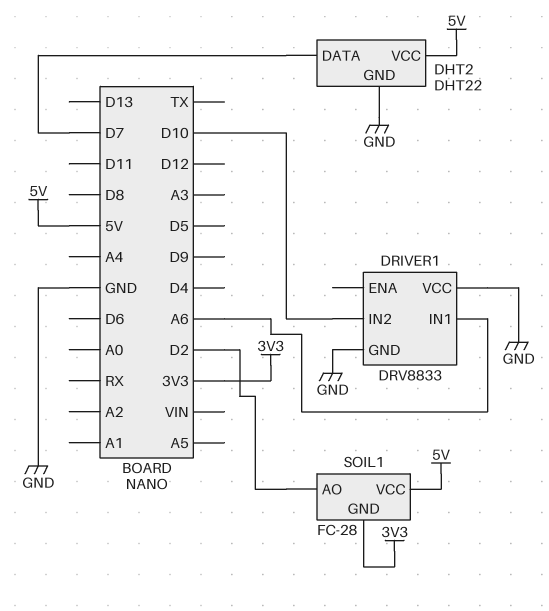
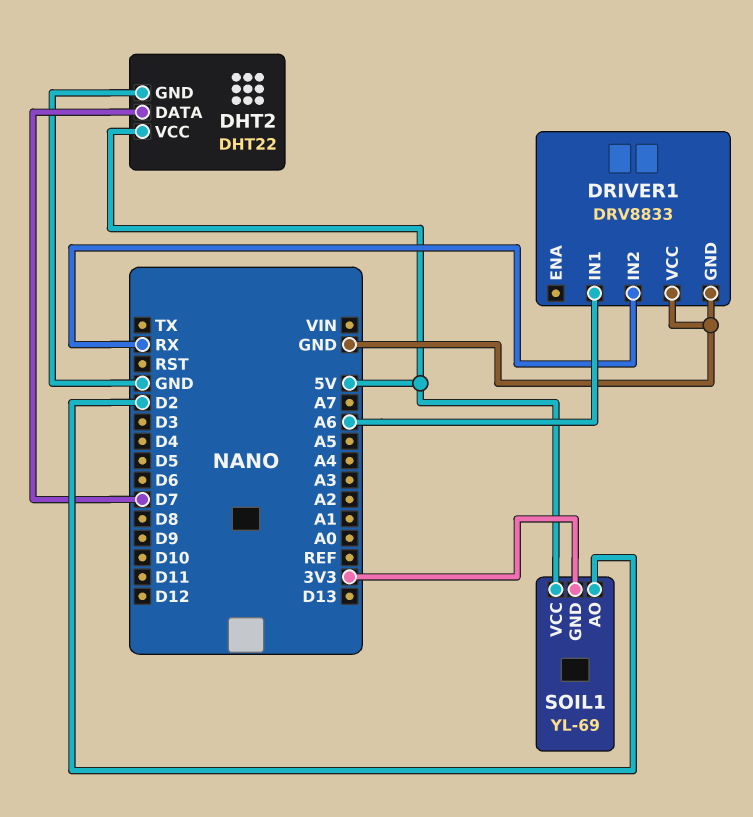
DRIVER1 pin IN2: D10 -> RX
SOIL1: FC-28 -> YL-69

